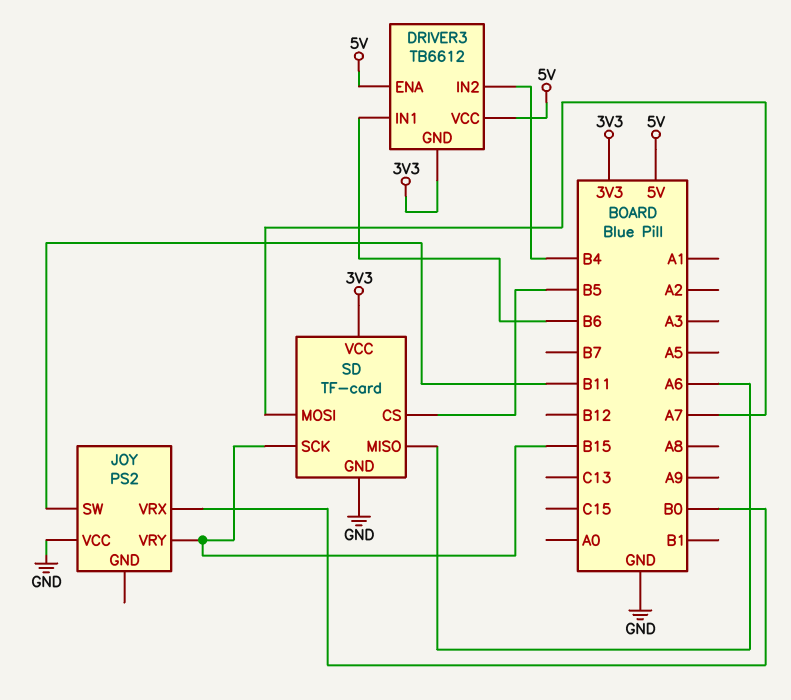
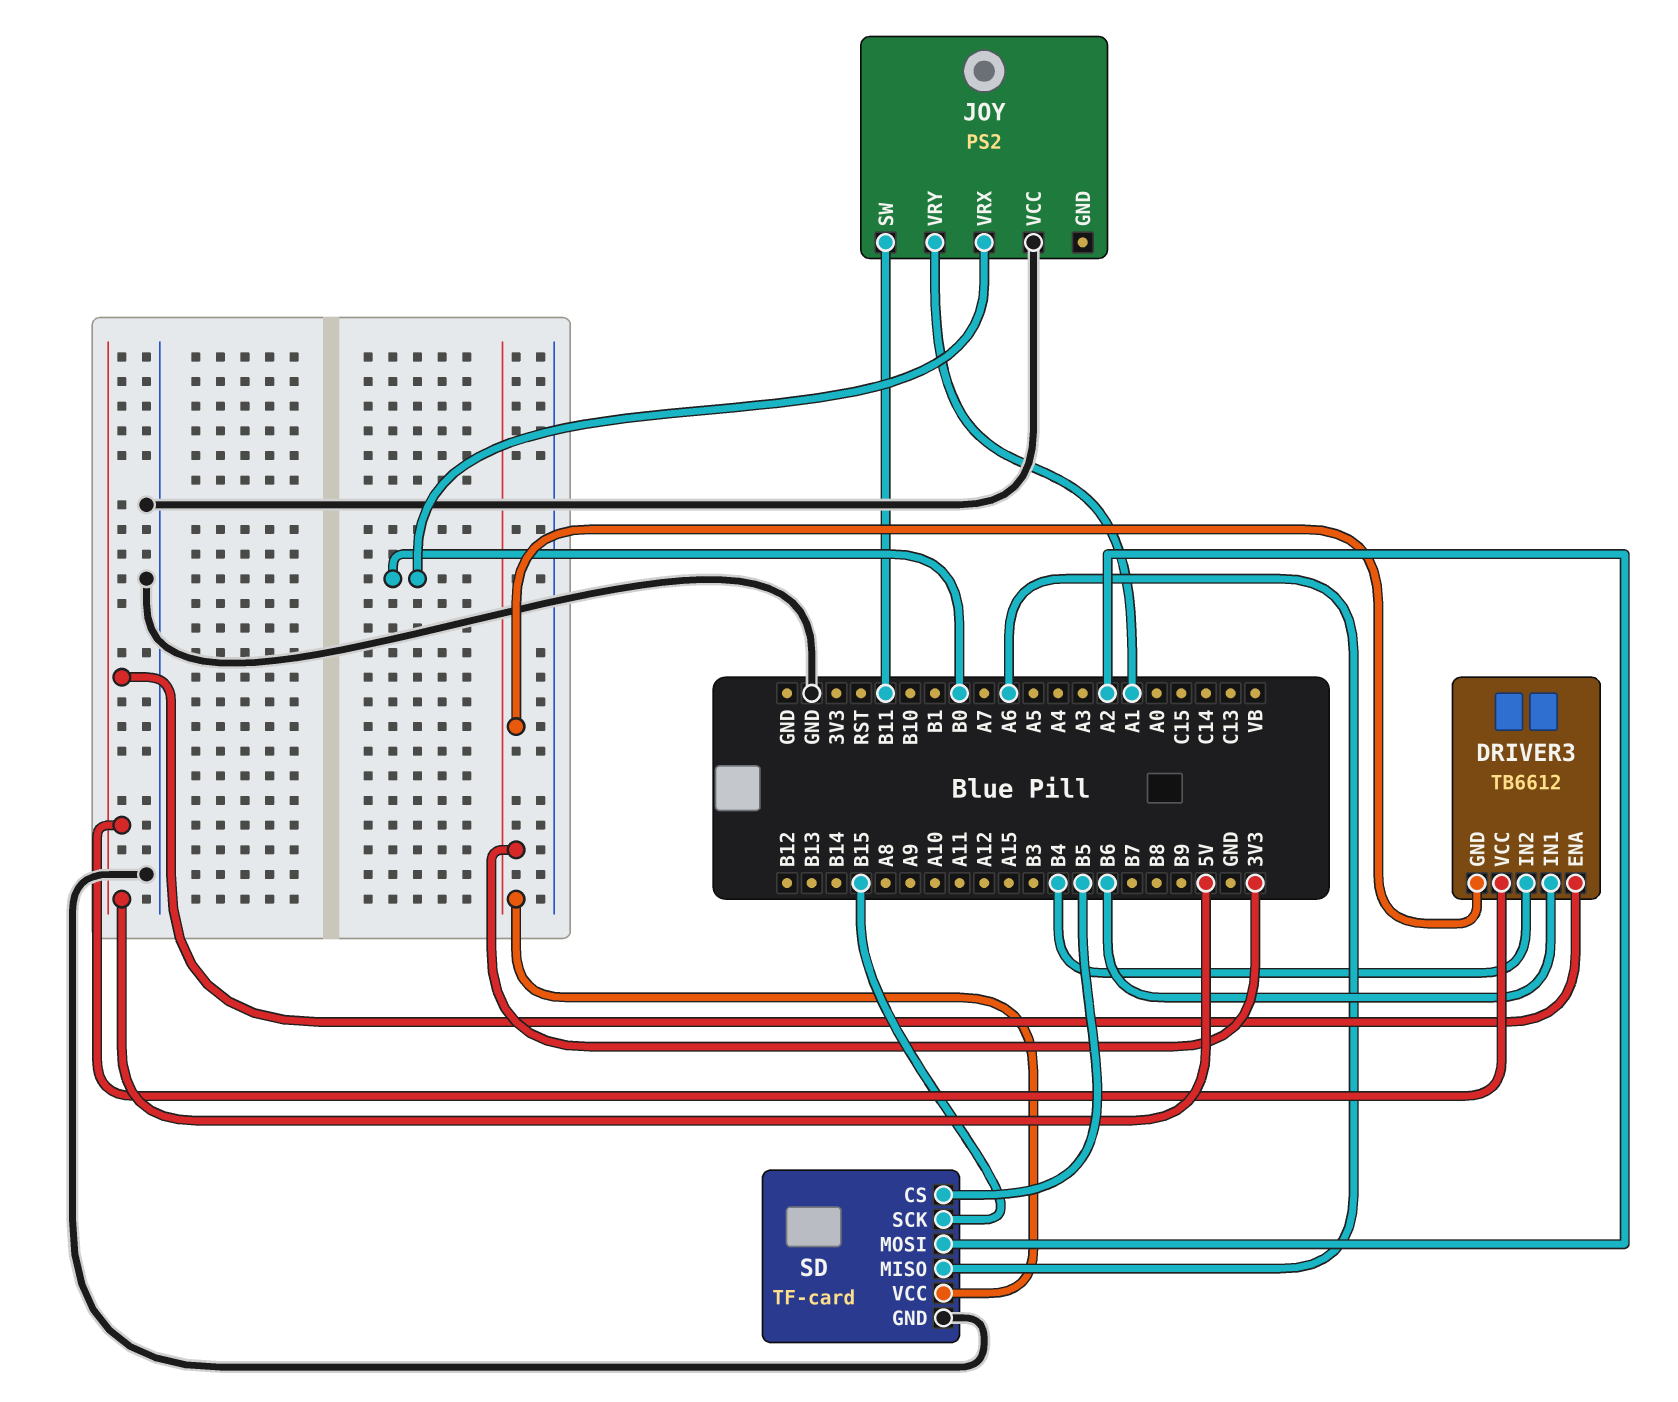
JOY pin VRY: B15 -> A1
SD pin MOSI: A7 -> A2

